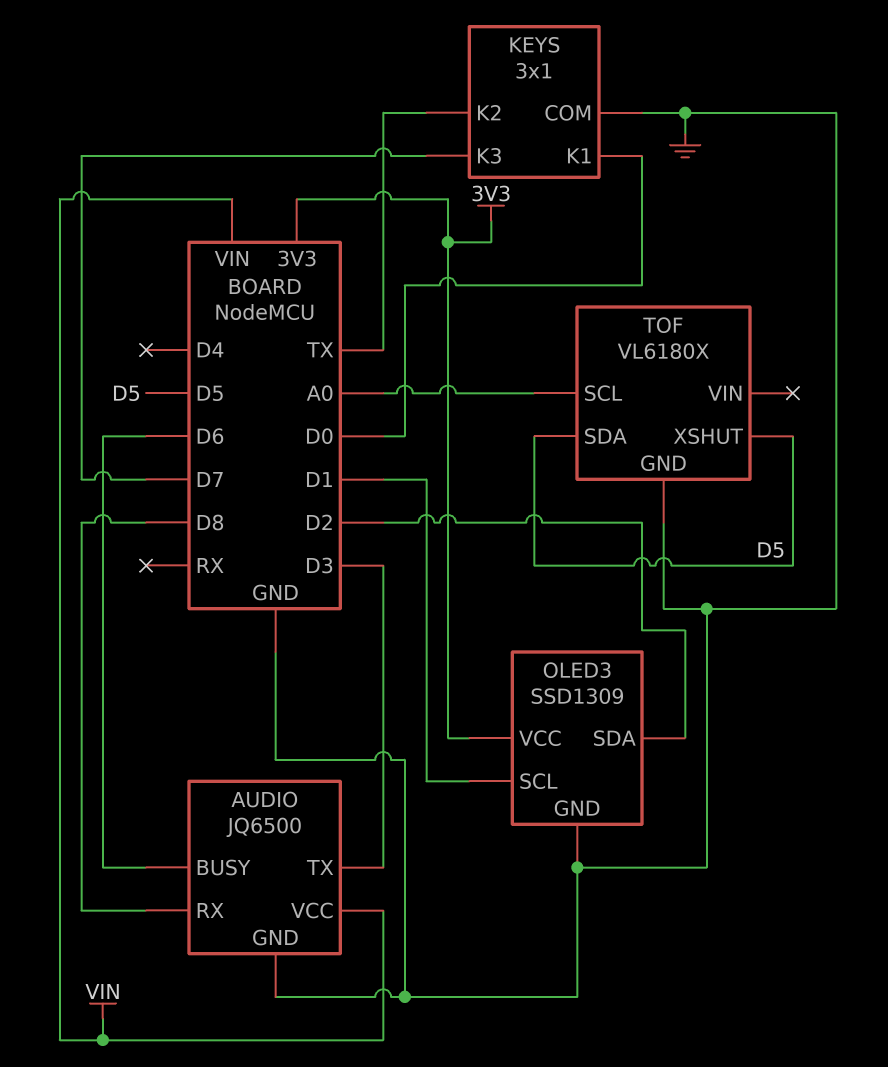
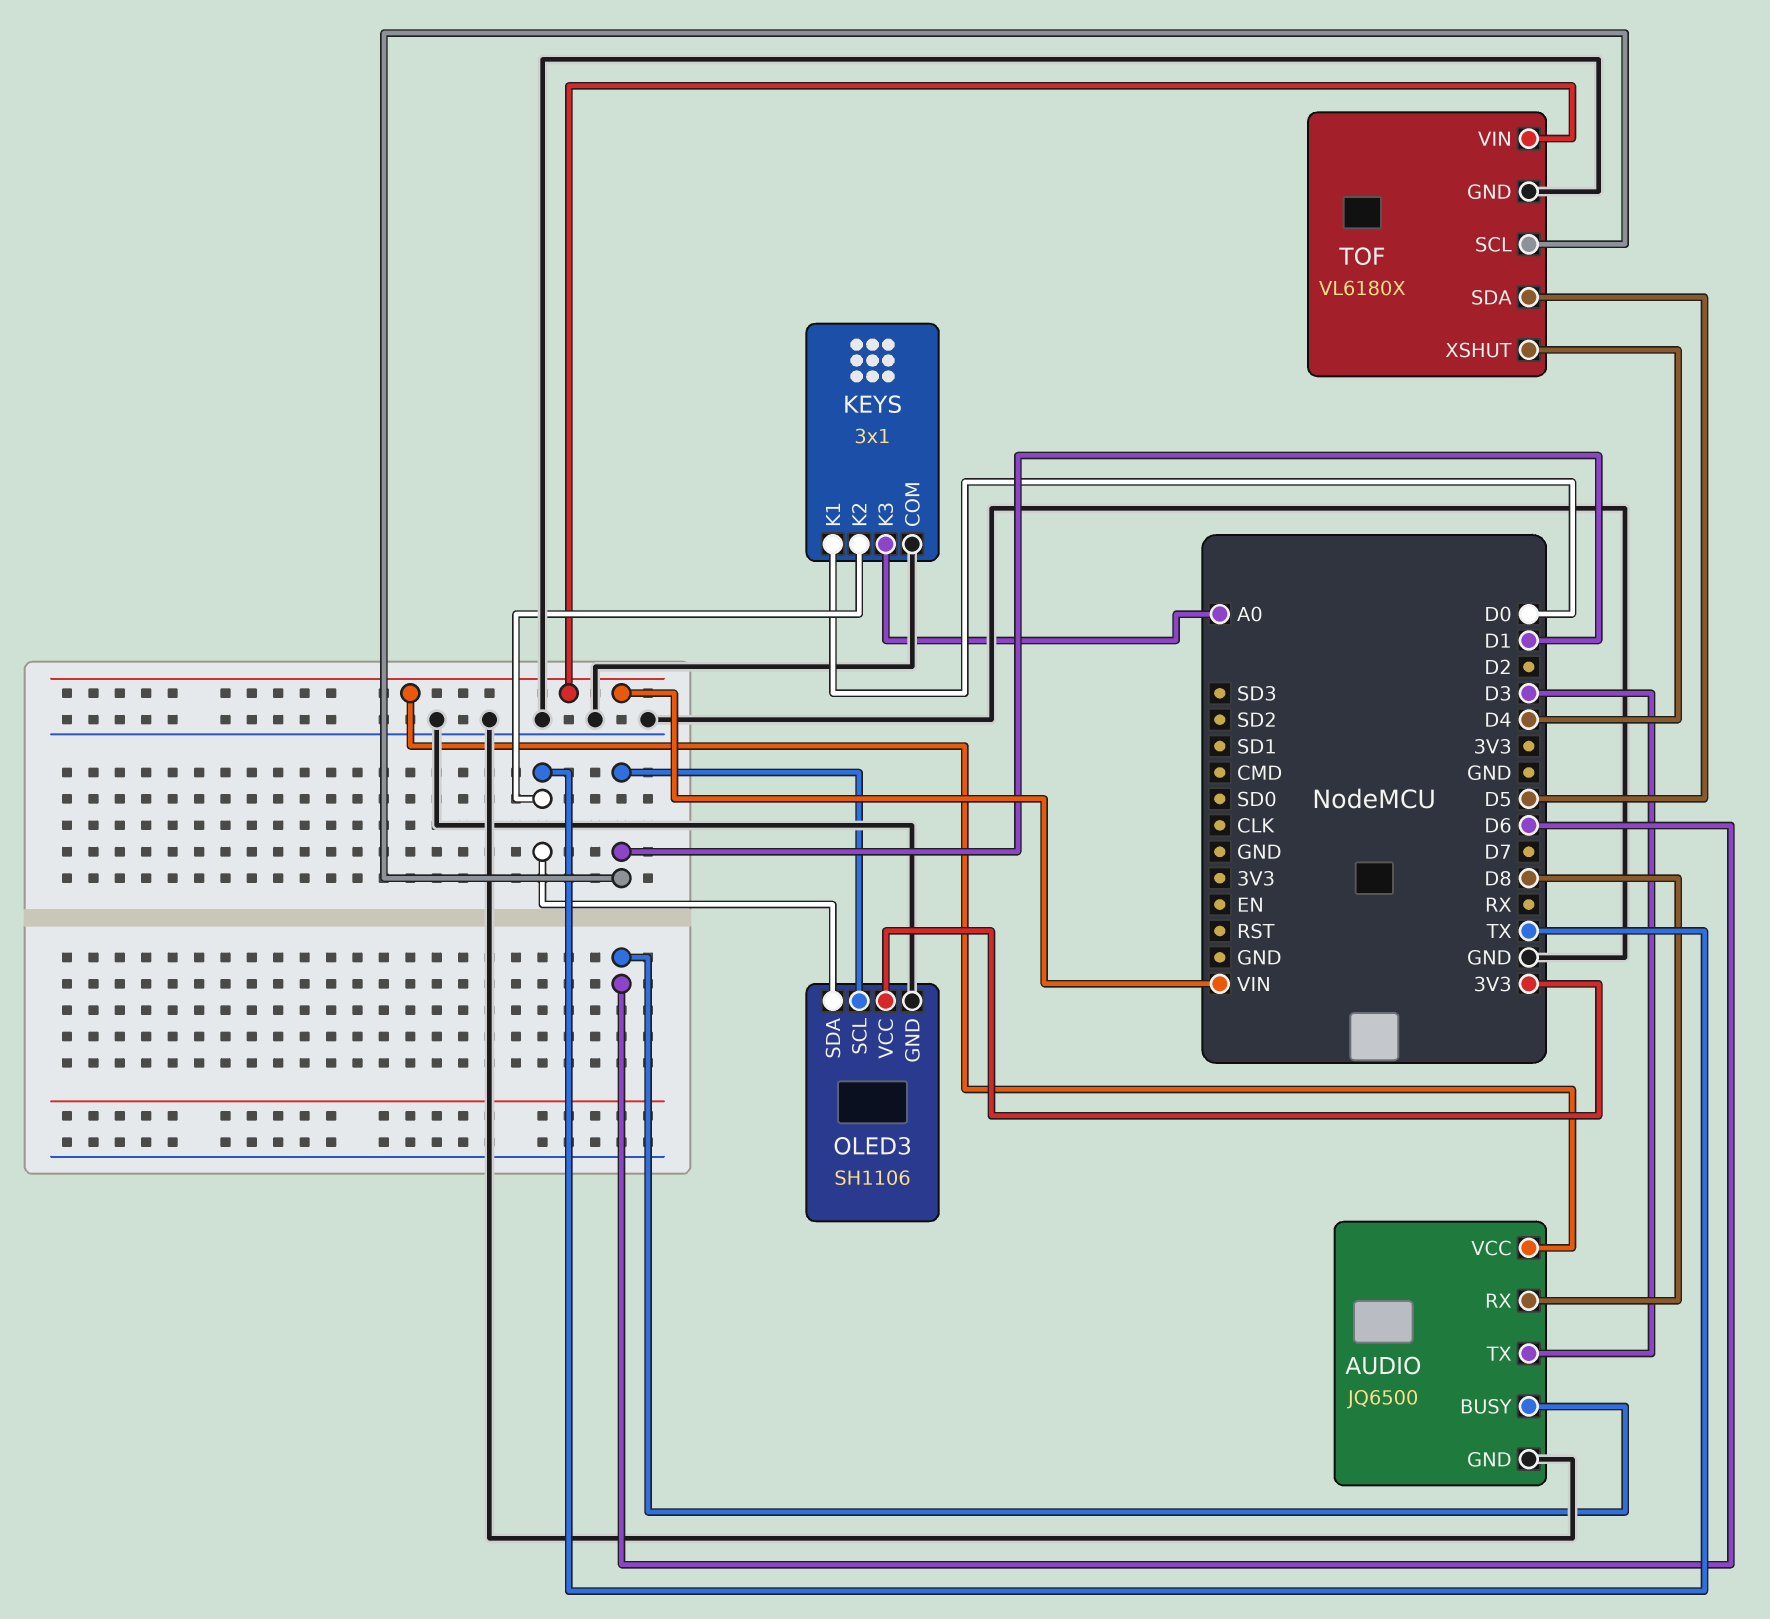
KEYS pin K3: D7 -> A0
OLED3: SSD1309 -> SH1106
OLED3 pin SDA: D2 -> TX
TOF pin SCL: A0 -> D1
TOF pin VIN: none -> VIN
TOF pin XSHUT: D5 -> D4

